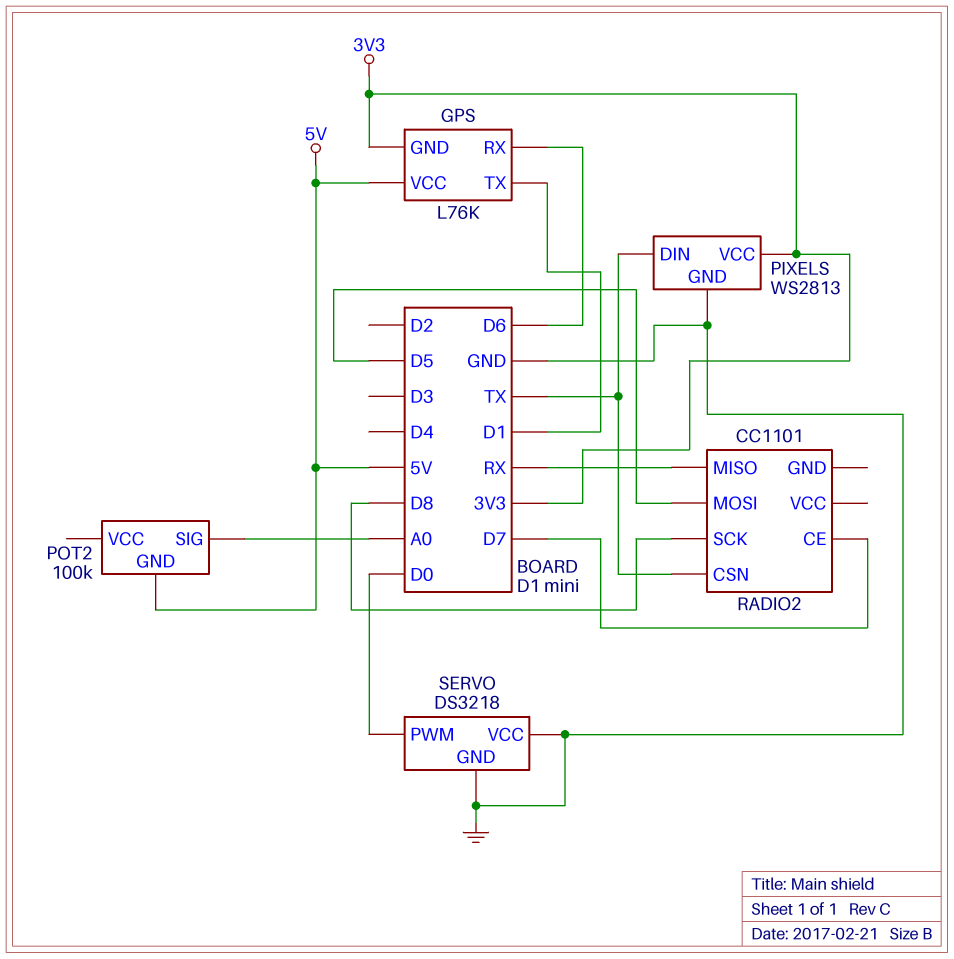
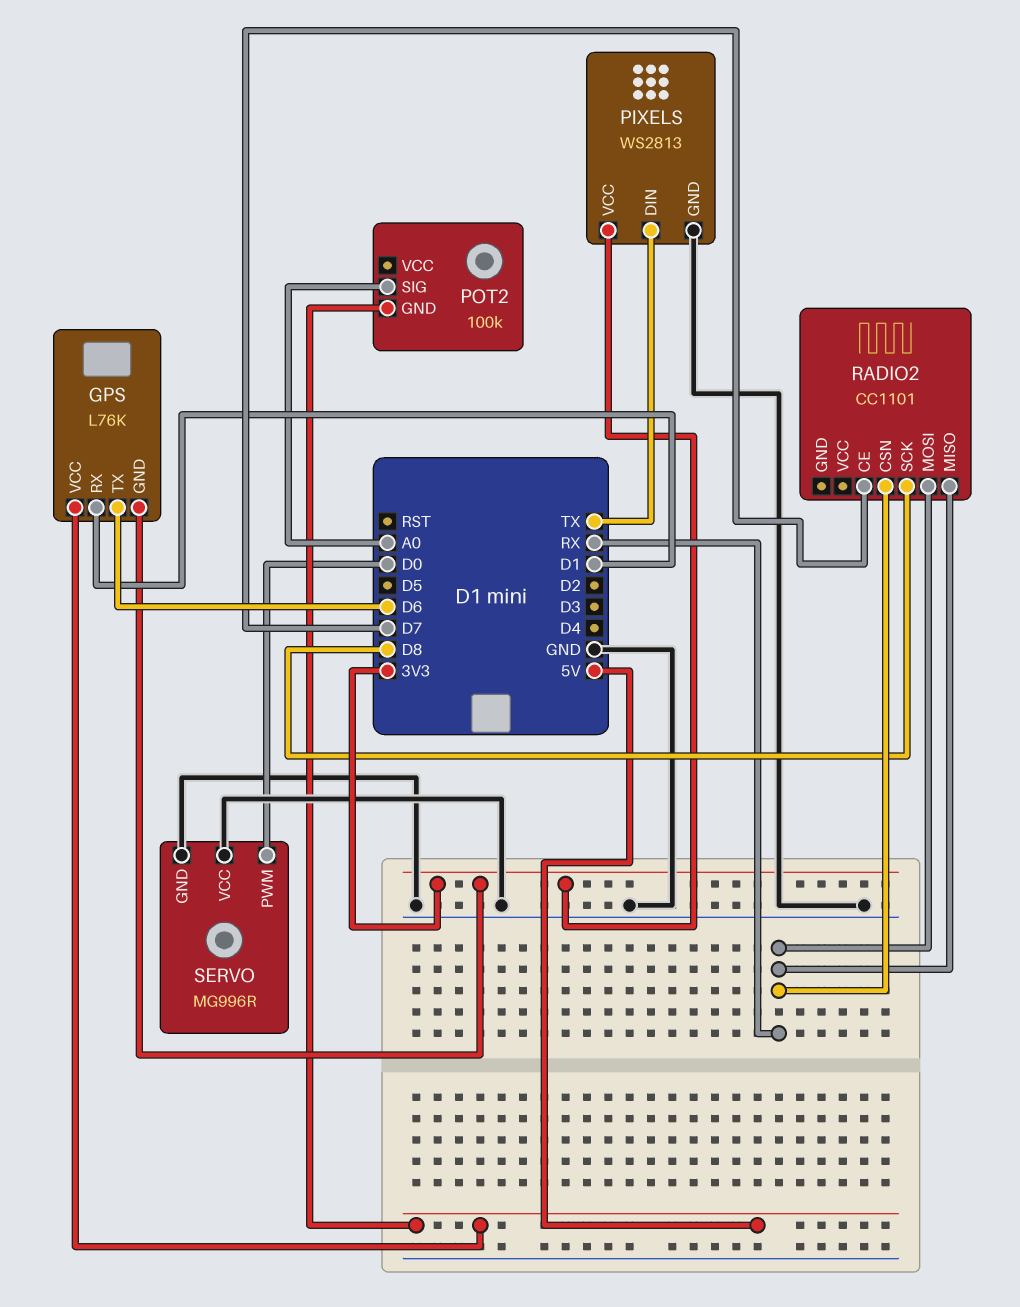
GPS pin RX: D6 -> D1
GPS pin TX: D1 -> D6
RADIO2 pin CSN: TX -> RX
RADIO2 pin MOSI: D5 -> RX
SERVO: DS3218 -> MG996R

